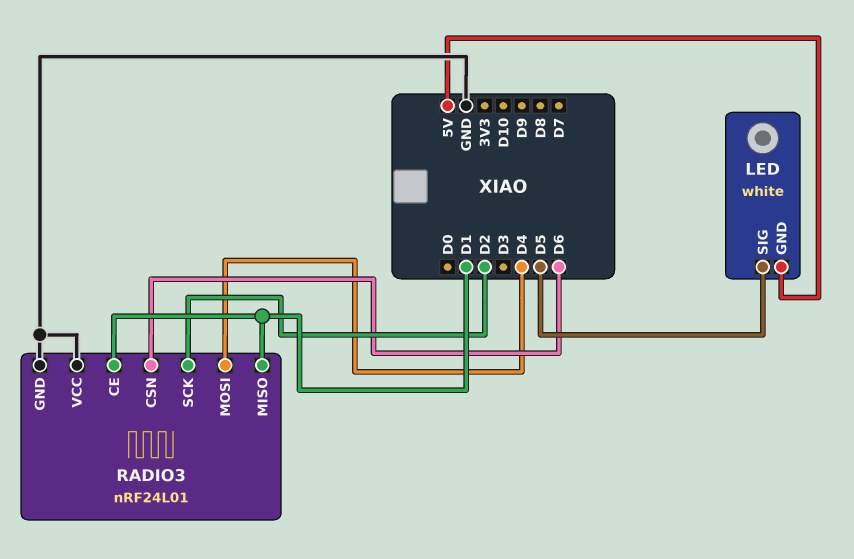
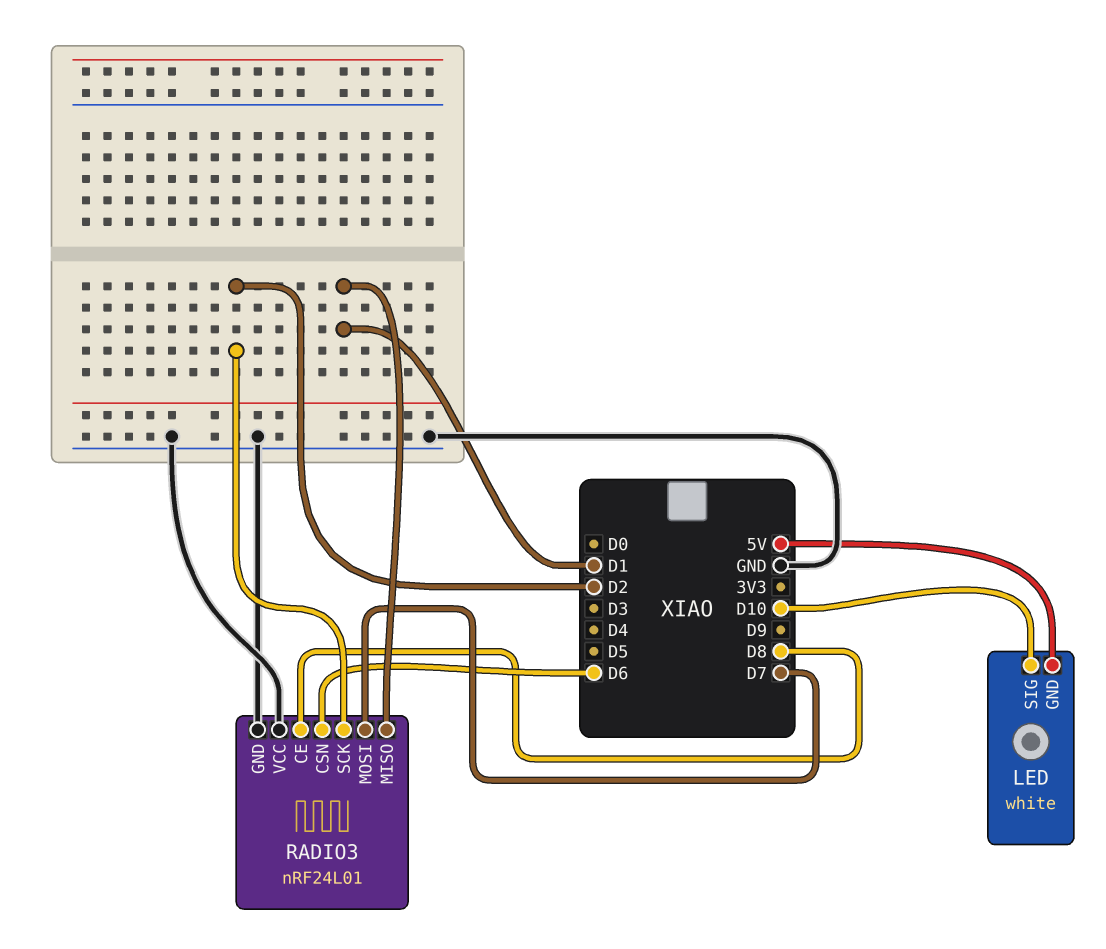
LED pin SIG: D5 -> D10
RADIO3 pin CE: D1 -> D8
RADIO3 pin MOSI: D4 -> D7

